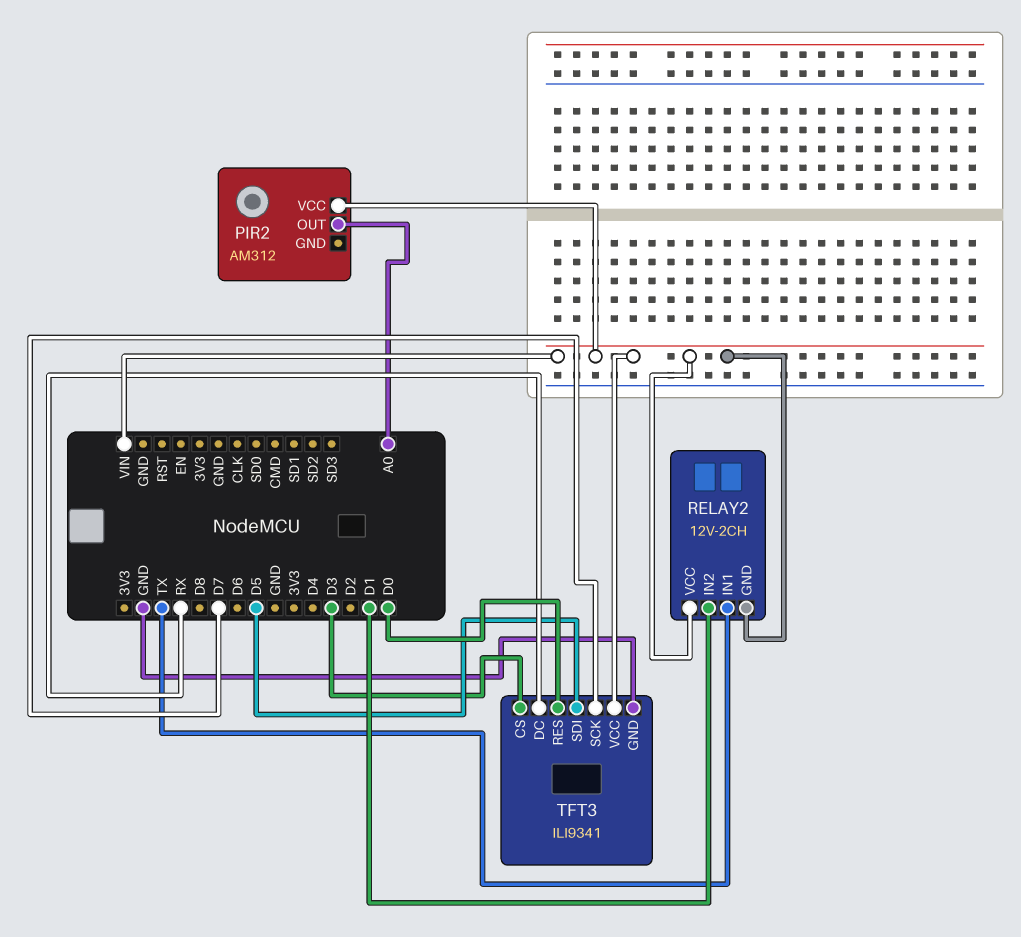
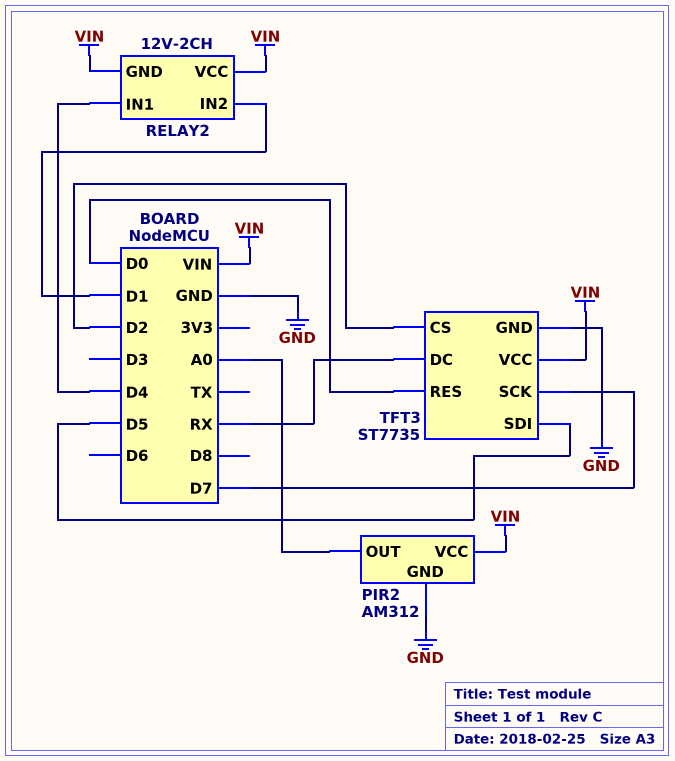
PIR2 pin GND: none -> GND
RELAY2 pin IN1: TX -> D4
TFT3: ILI9341 -> ST7735
TFT3 pin CS: D3 -> D2

